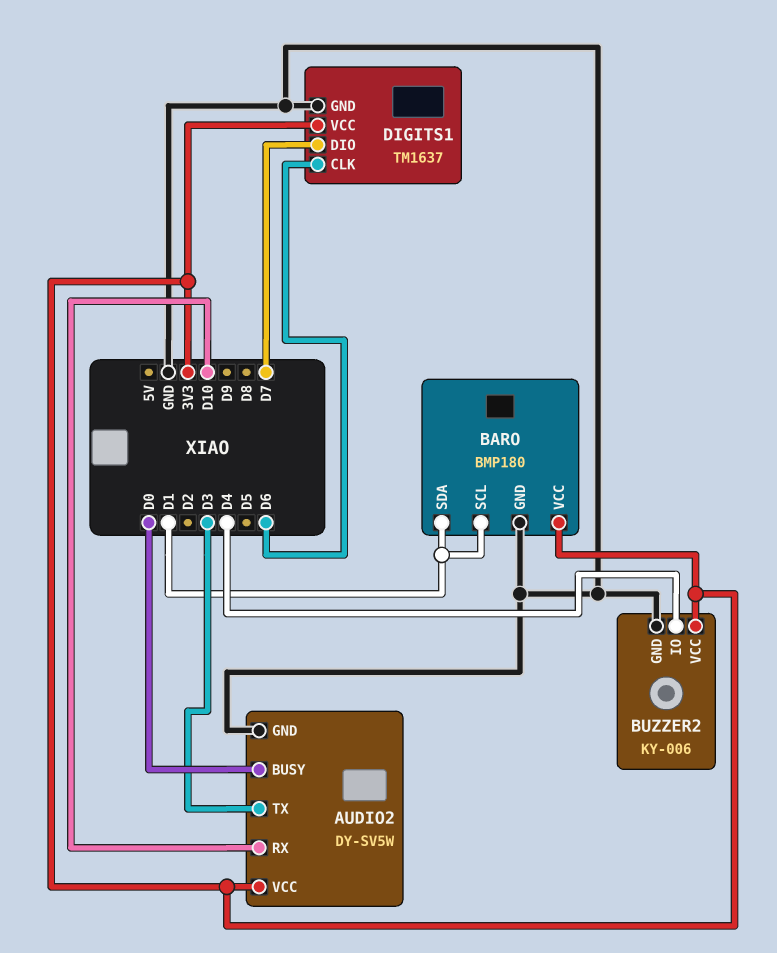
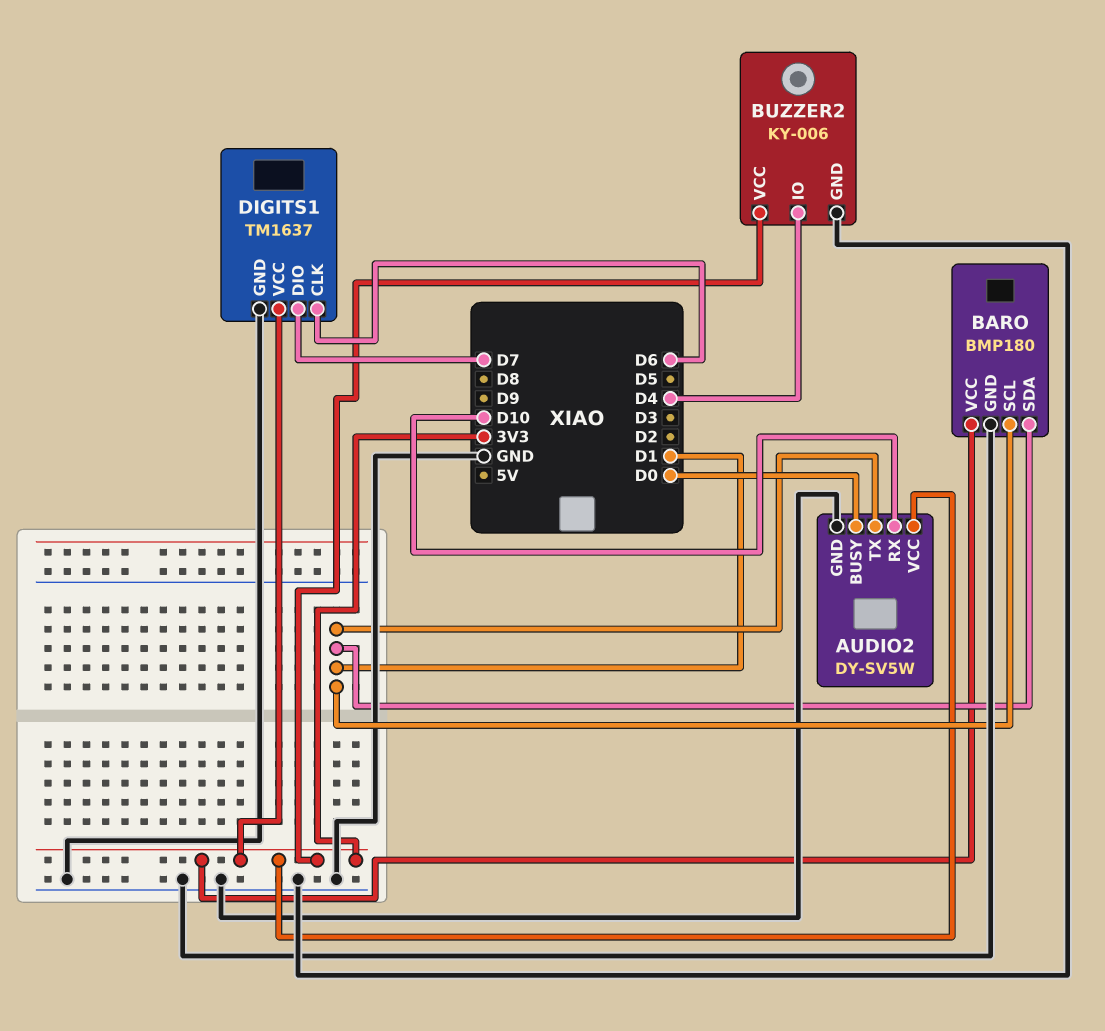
AUDIO2 pin TX: D3 -> D1

